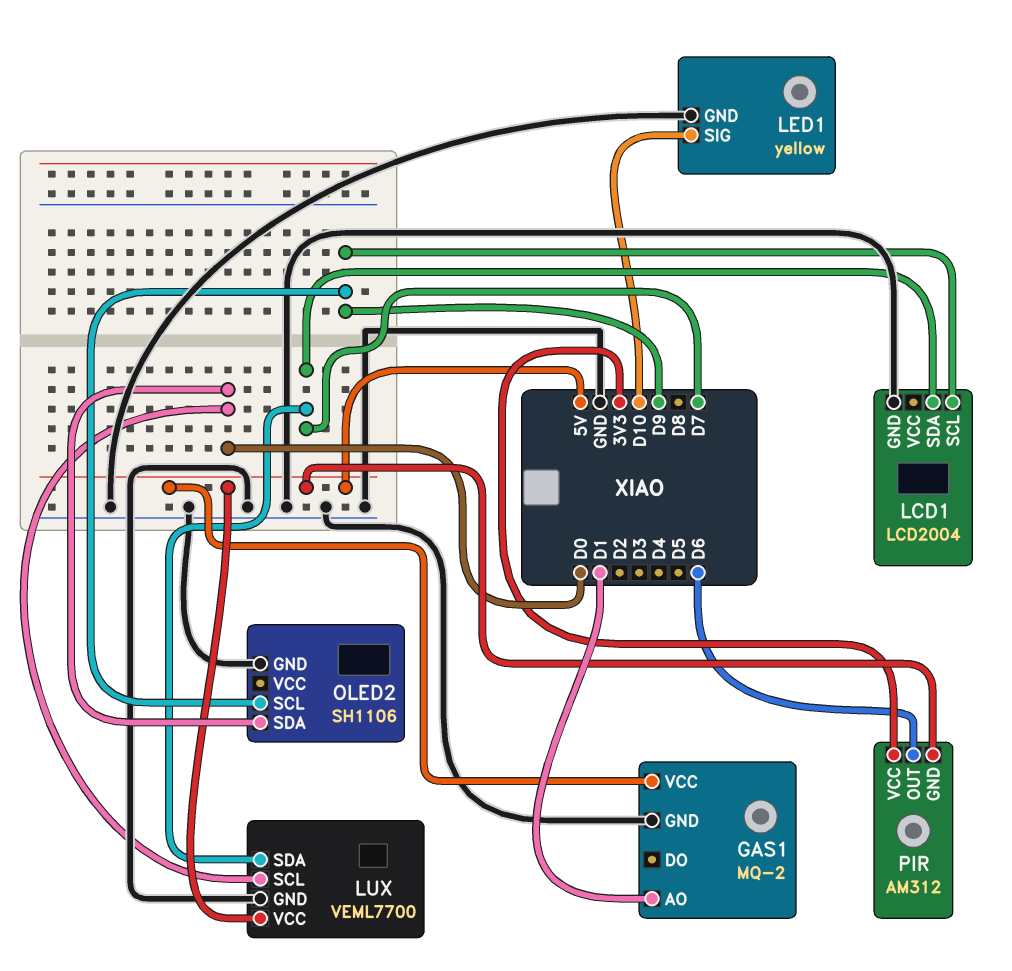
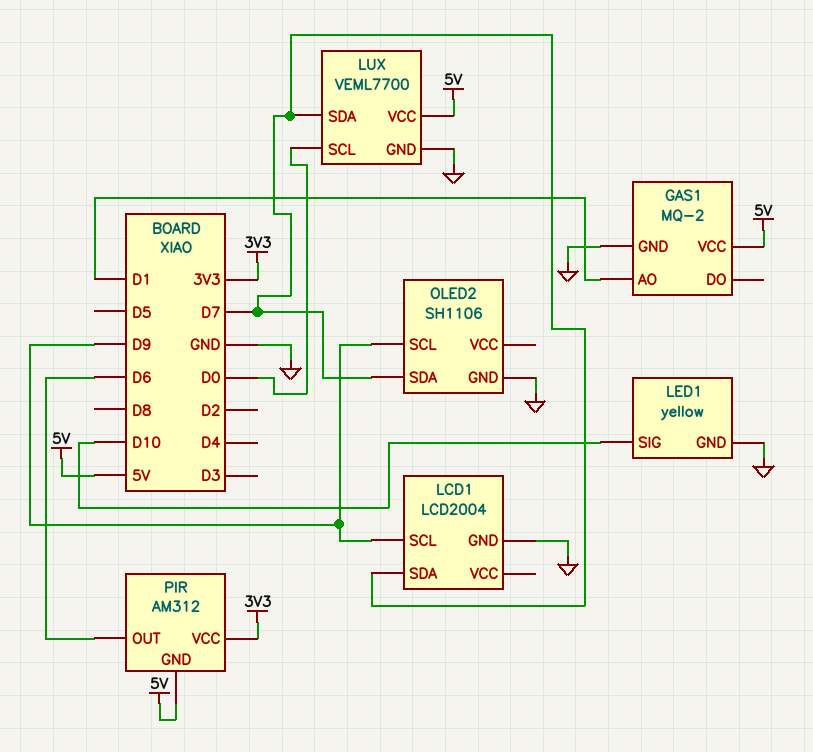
OLED2 pin SDA: D0 -> D7

